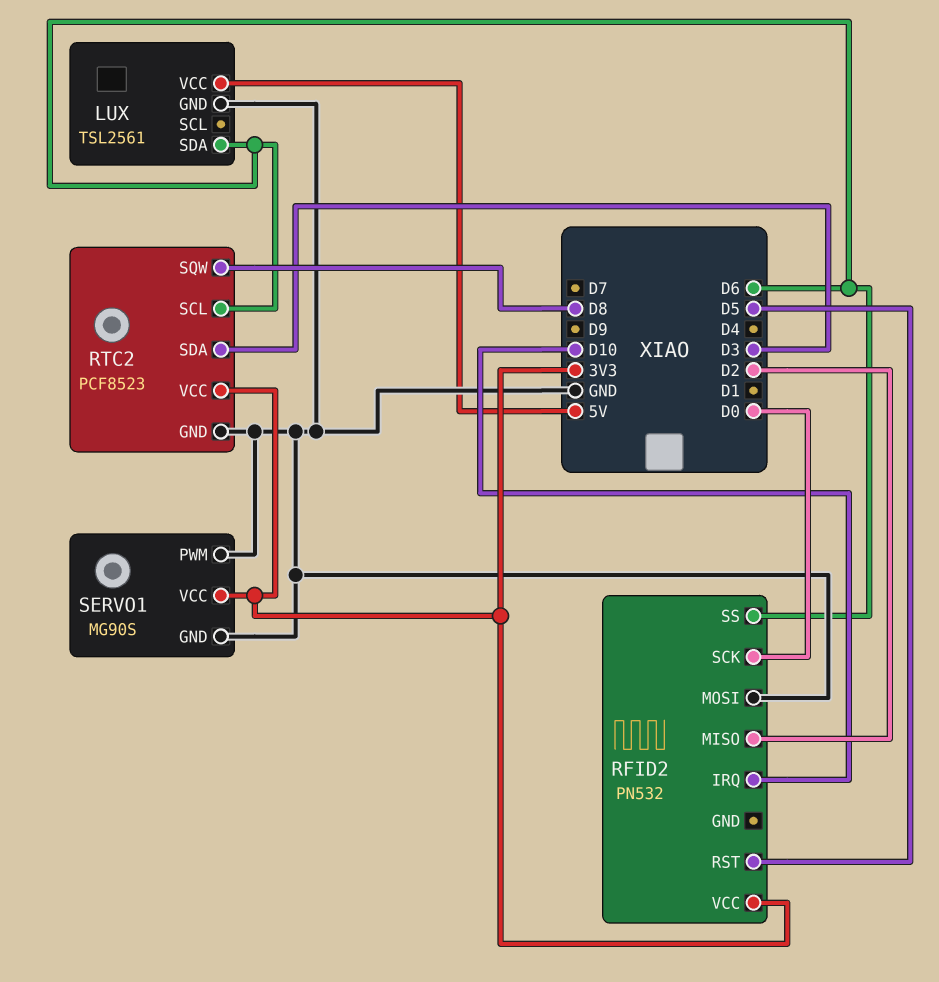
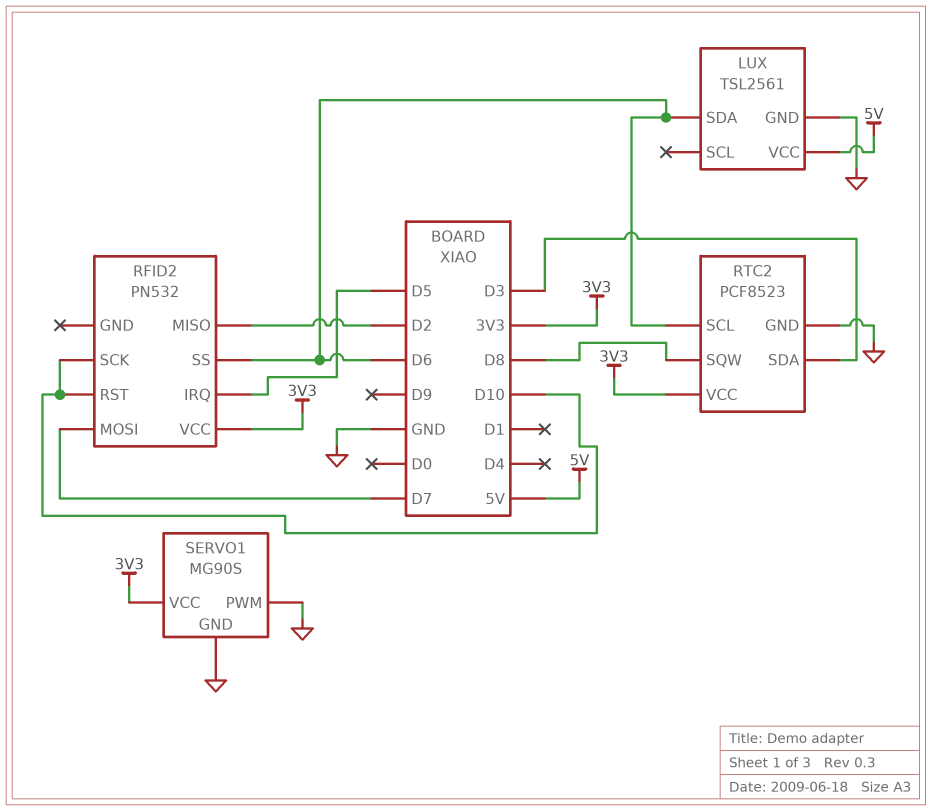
RFID2 pin IRQ: D10 -> D5
RFID2 pin MOSI: GND -> D7
RFID2 pin RST: D5 -> D10
RFID2 pin SCK: D0 -> D10

